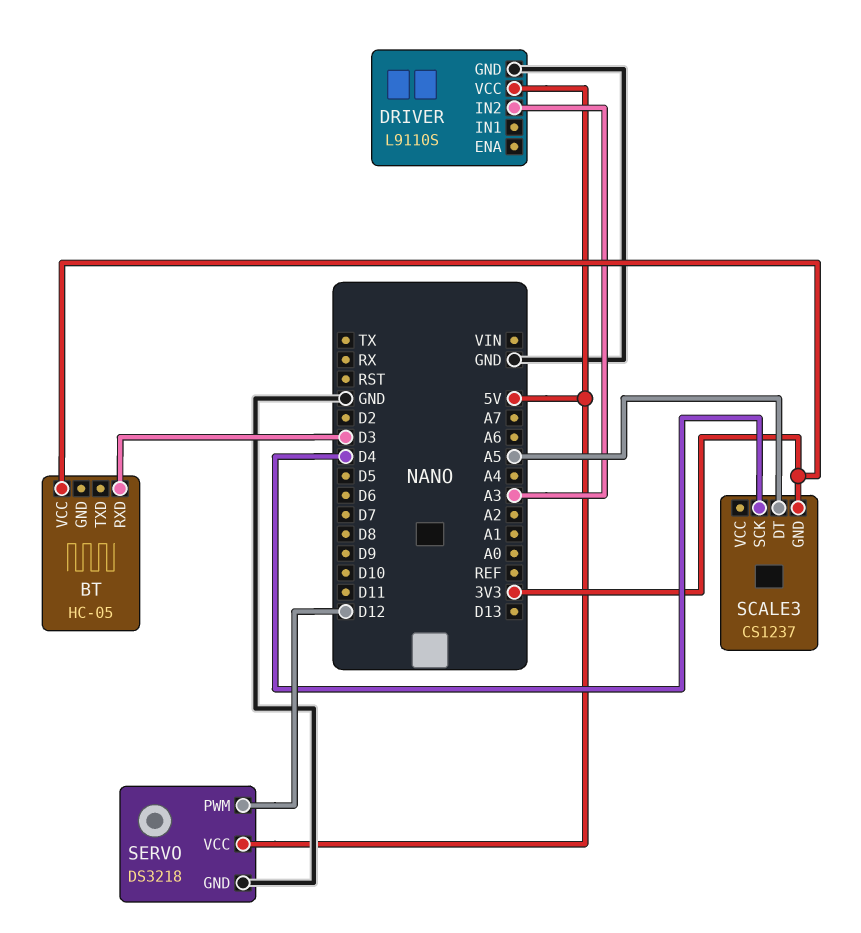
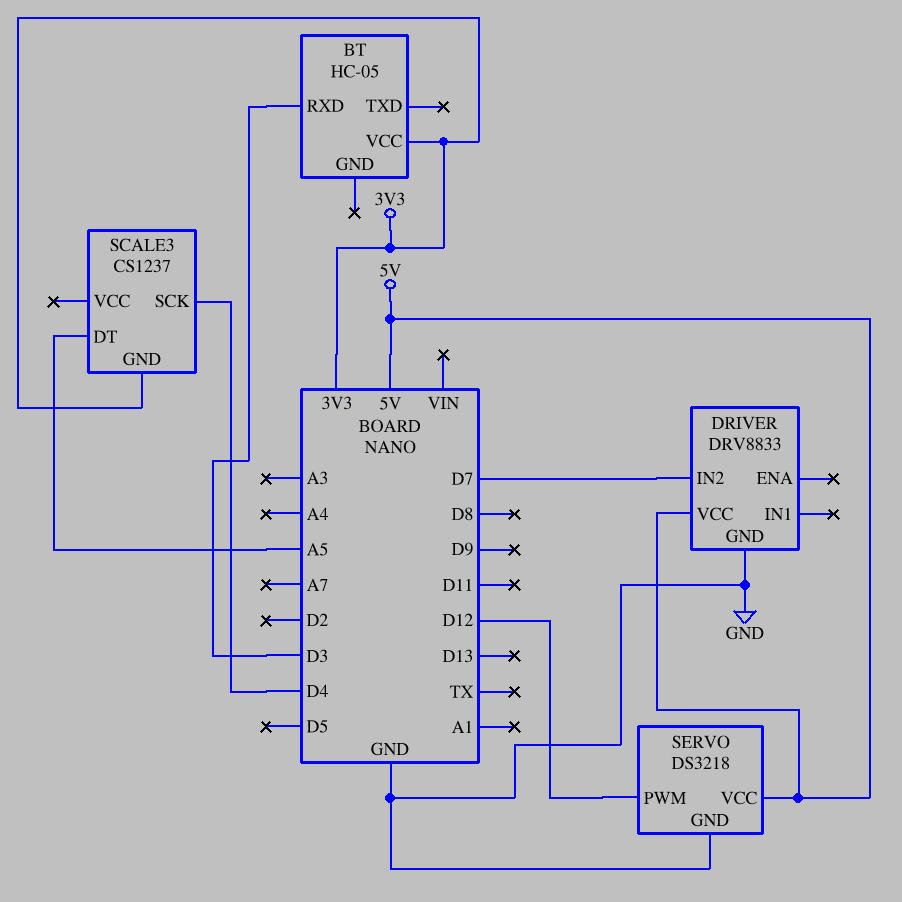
DRIVER: L9110S -> DRV8833
DRIVER pin IN2: A3 -> D7

